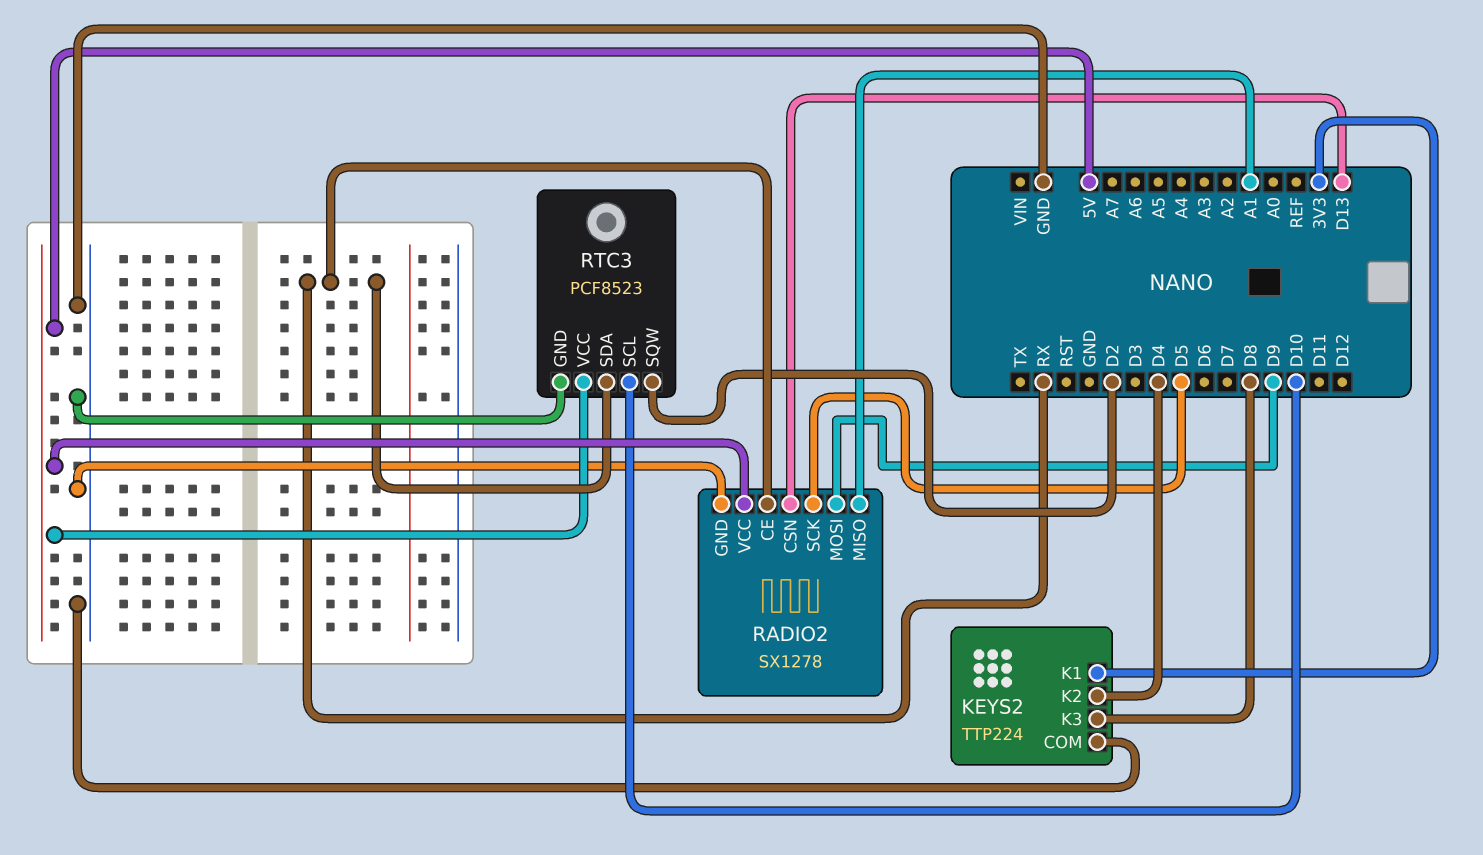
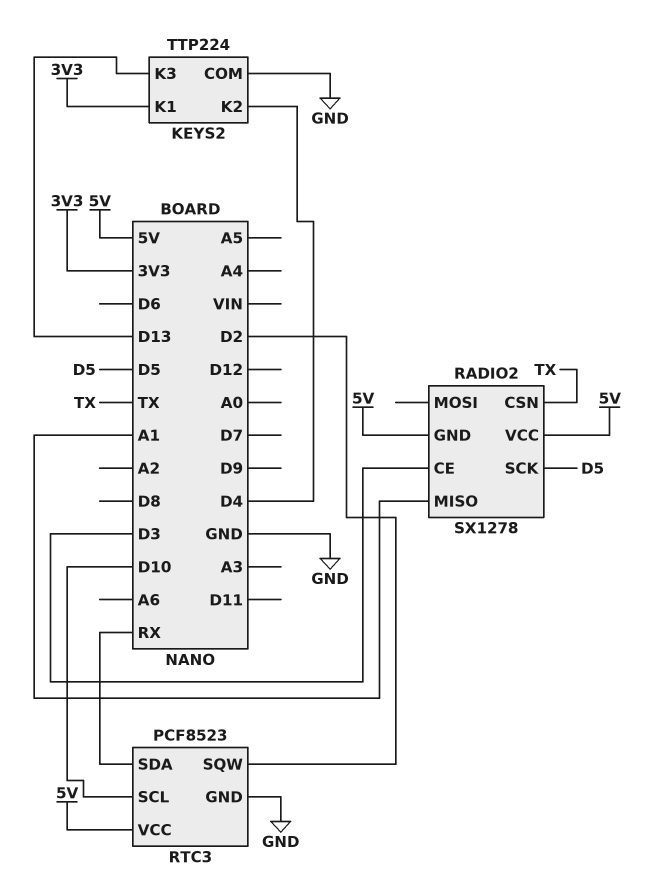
KEYS2 pin K3: D8 -> D13
RADIO2 pin CE: RX -> D3
RADIO2 pin CSN: D13 -> TX
RADIO2 pin GND: GND -> 5V
RADIO2 pin MOSI: D9 -> none

